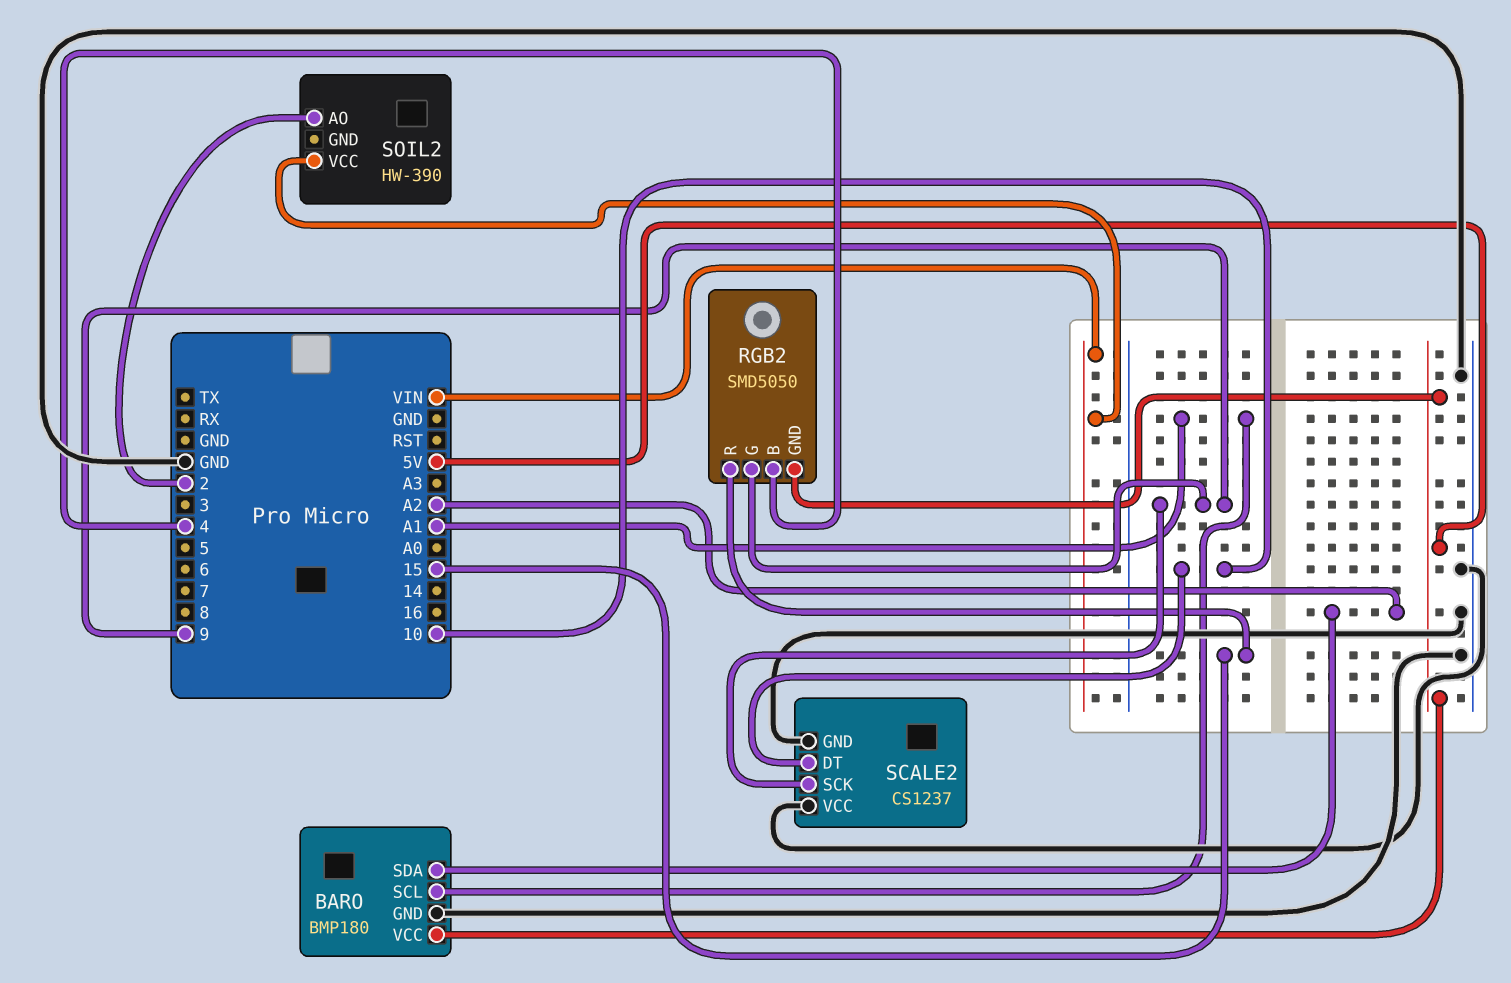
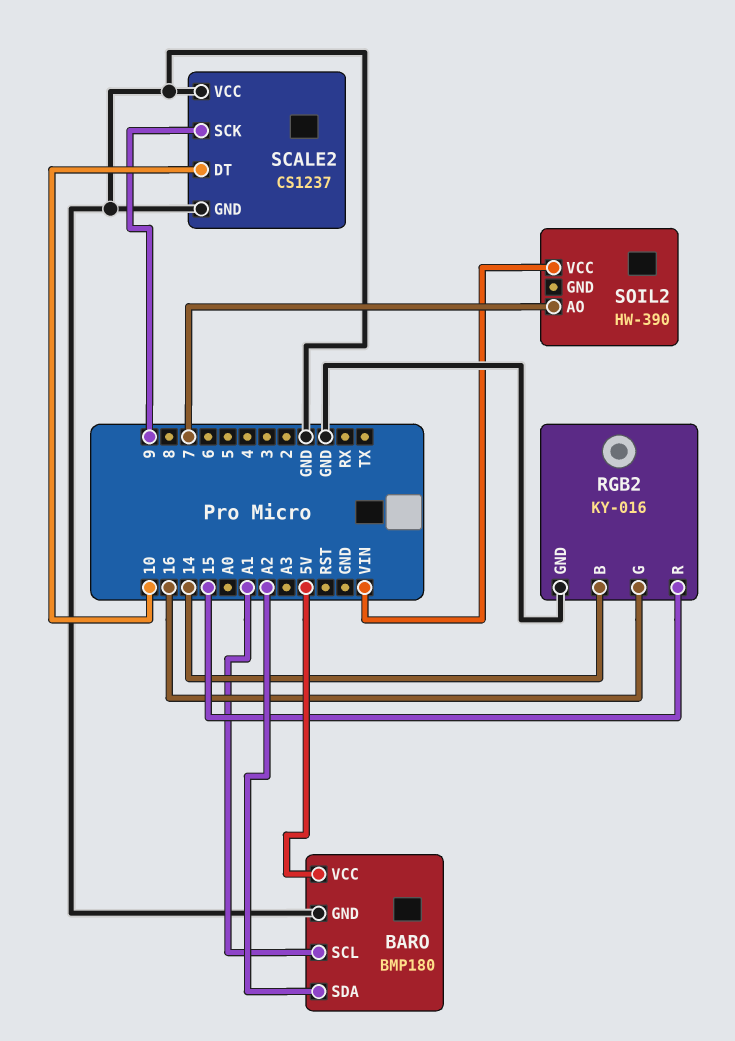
RGB2: SMD5050 -> KY-016
RGB2 pin B: 4 -> 14
RGB2 pin G: 9 -> 16
RGB2 pin GND: 5V -> GND
SOIL2 pin AO: 2 -> 7

